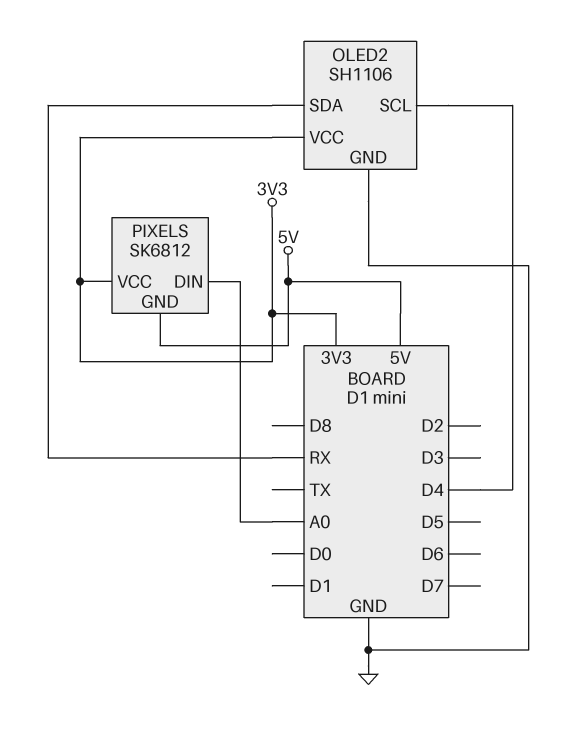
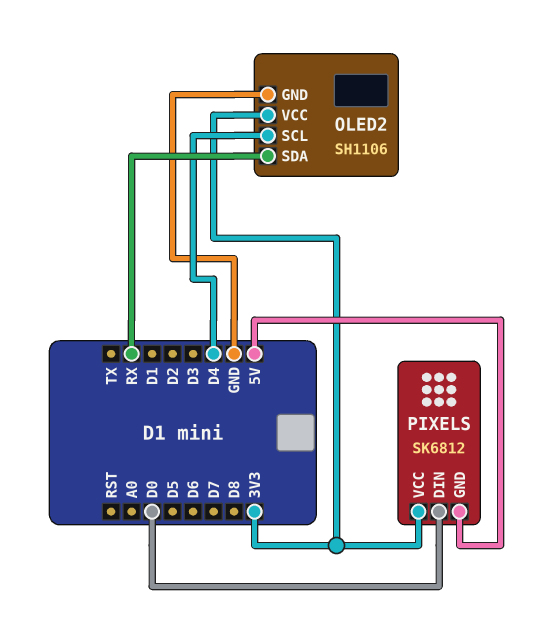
PIXELS pin DIN: A0 -> D0

